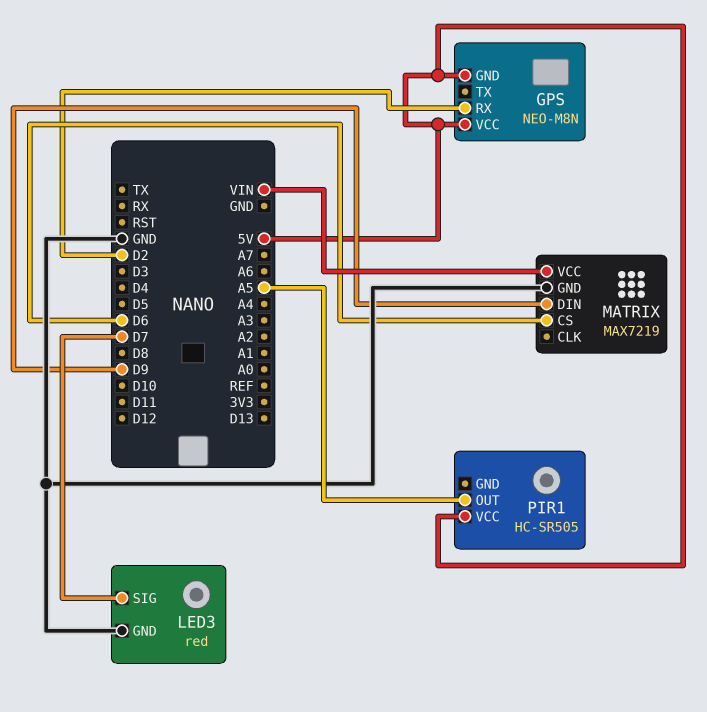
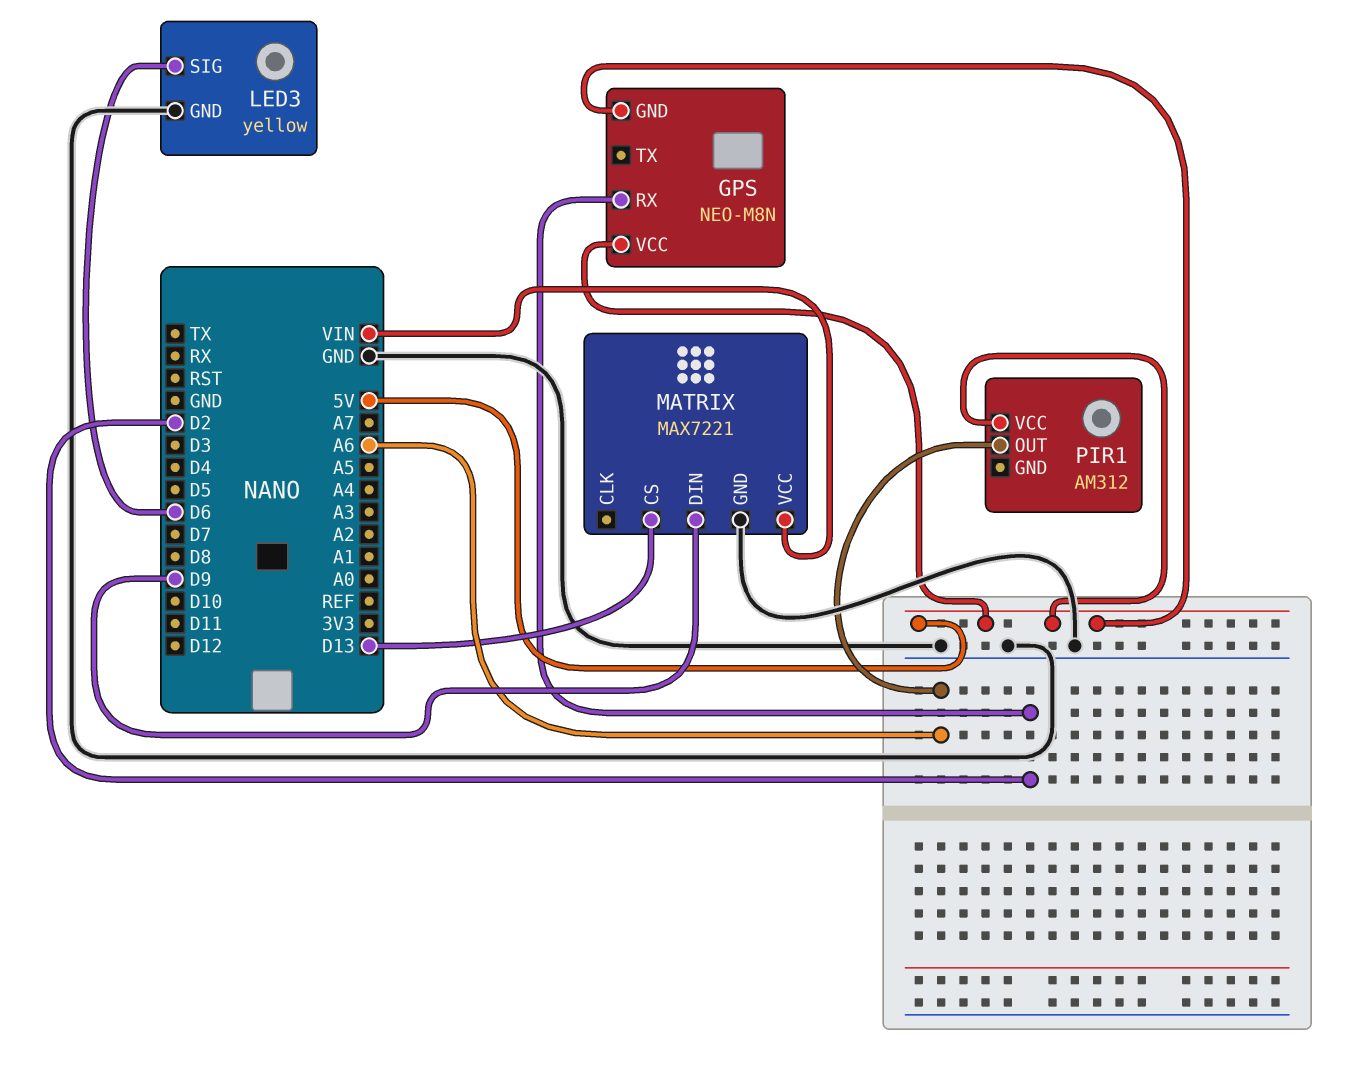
LED3: red -> yellow
LED3 pin SIG: D7 -> D6
MATRIX: MAX7219 -> MAX7221
MATRIX pin CS: D6 -> D13
PIR1: HC-SR505 -> AM312
PIR1 pin OUT: A5 -> A6

